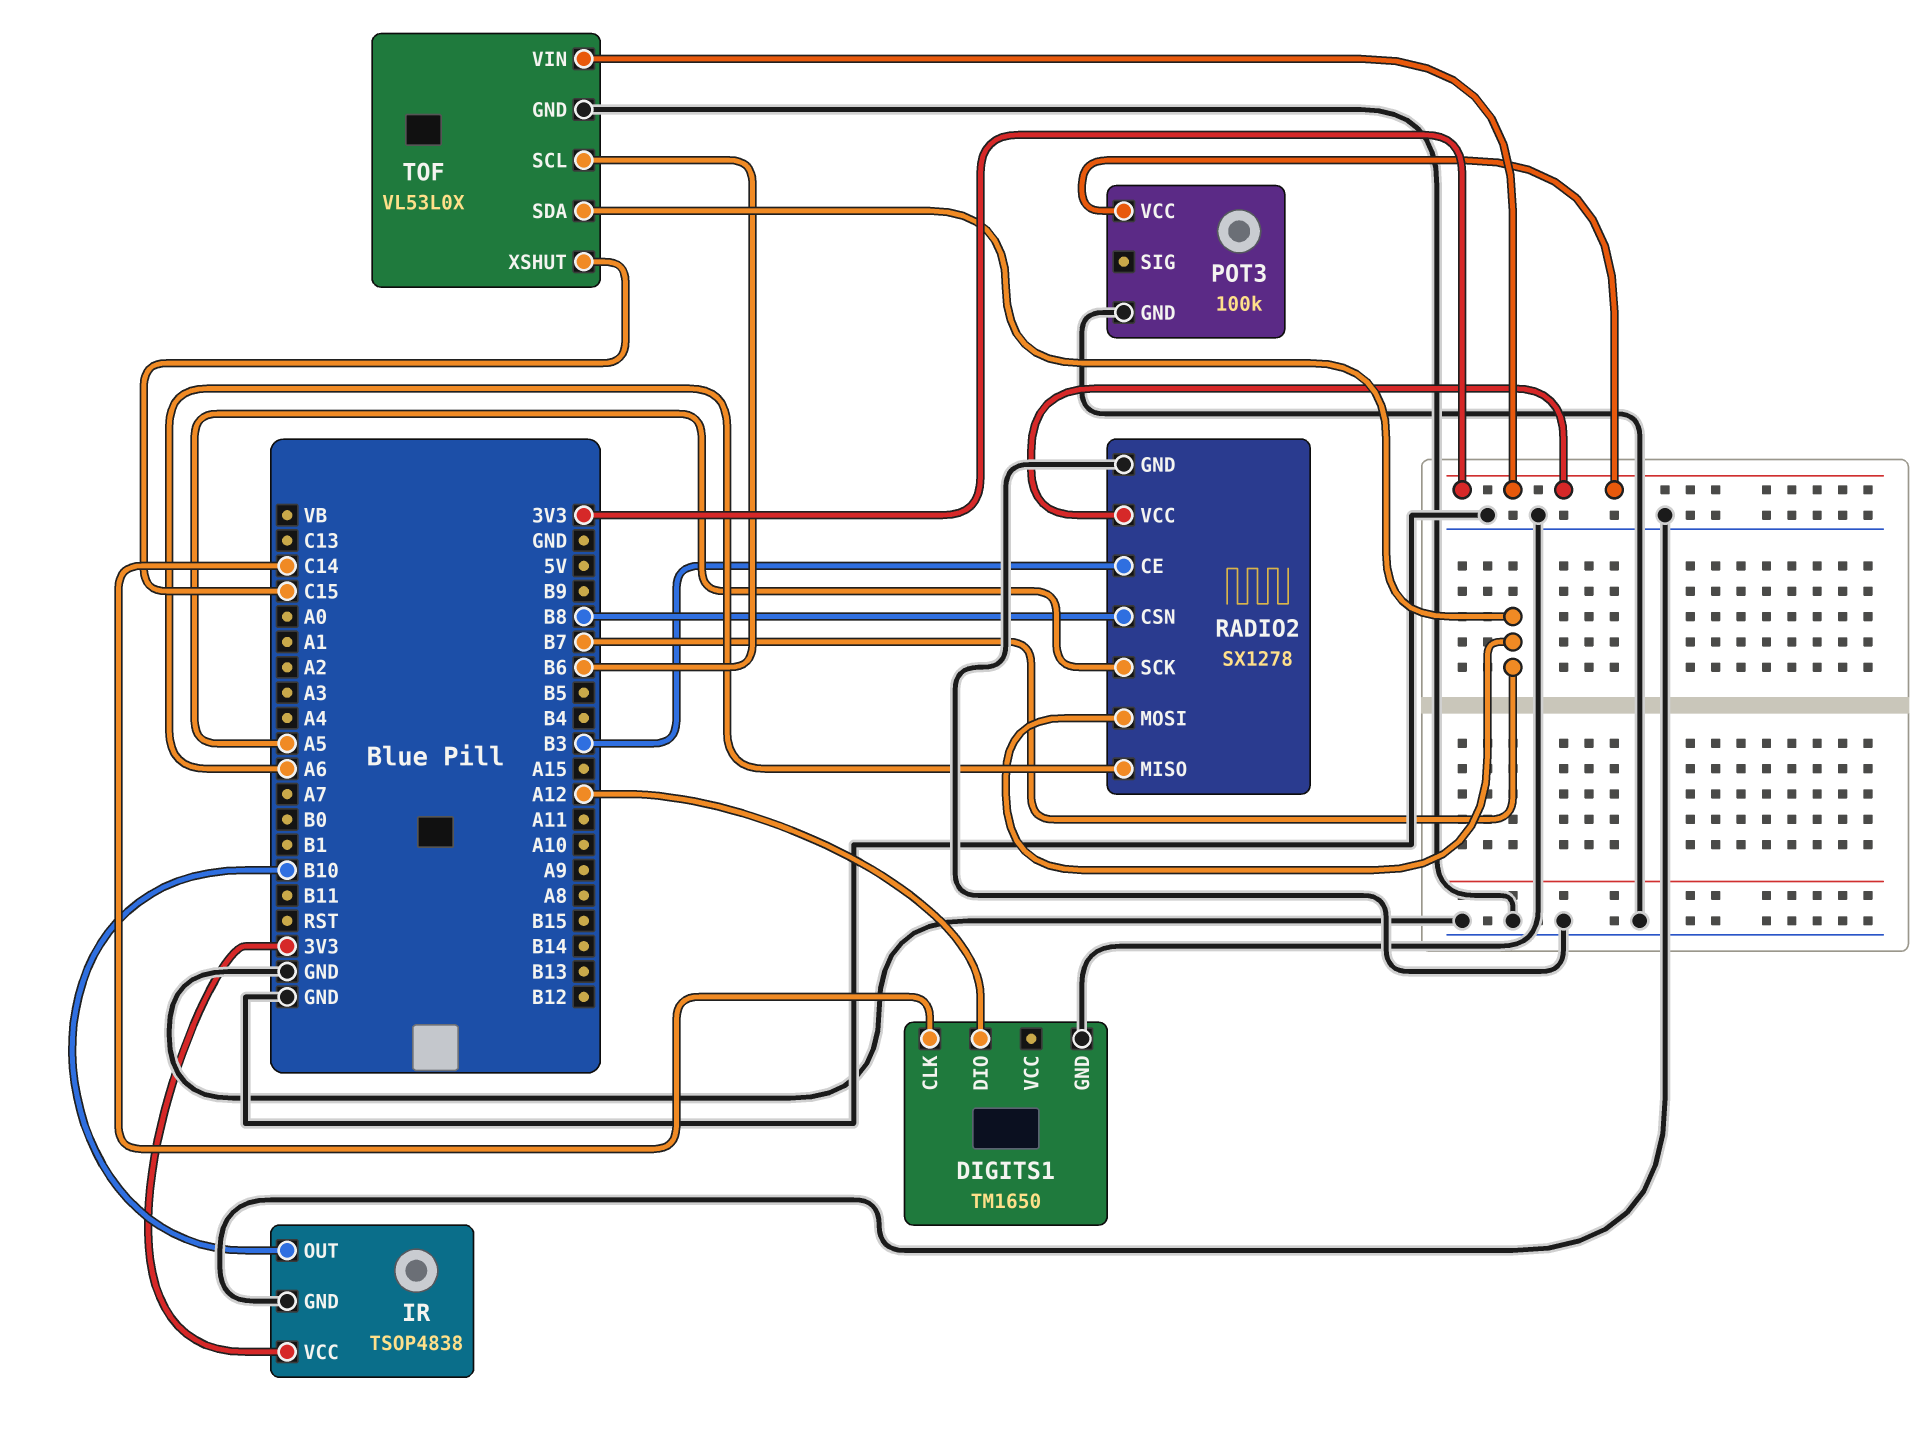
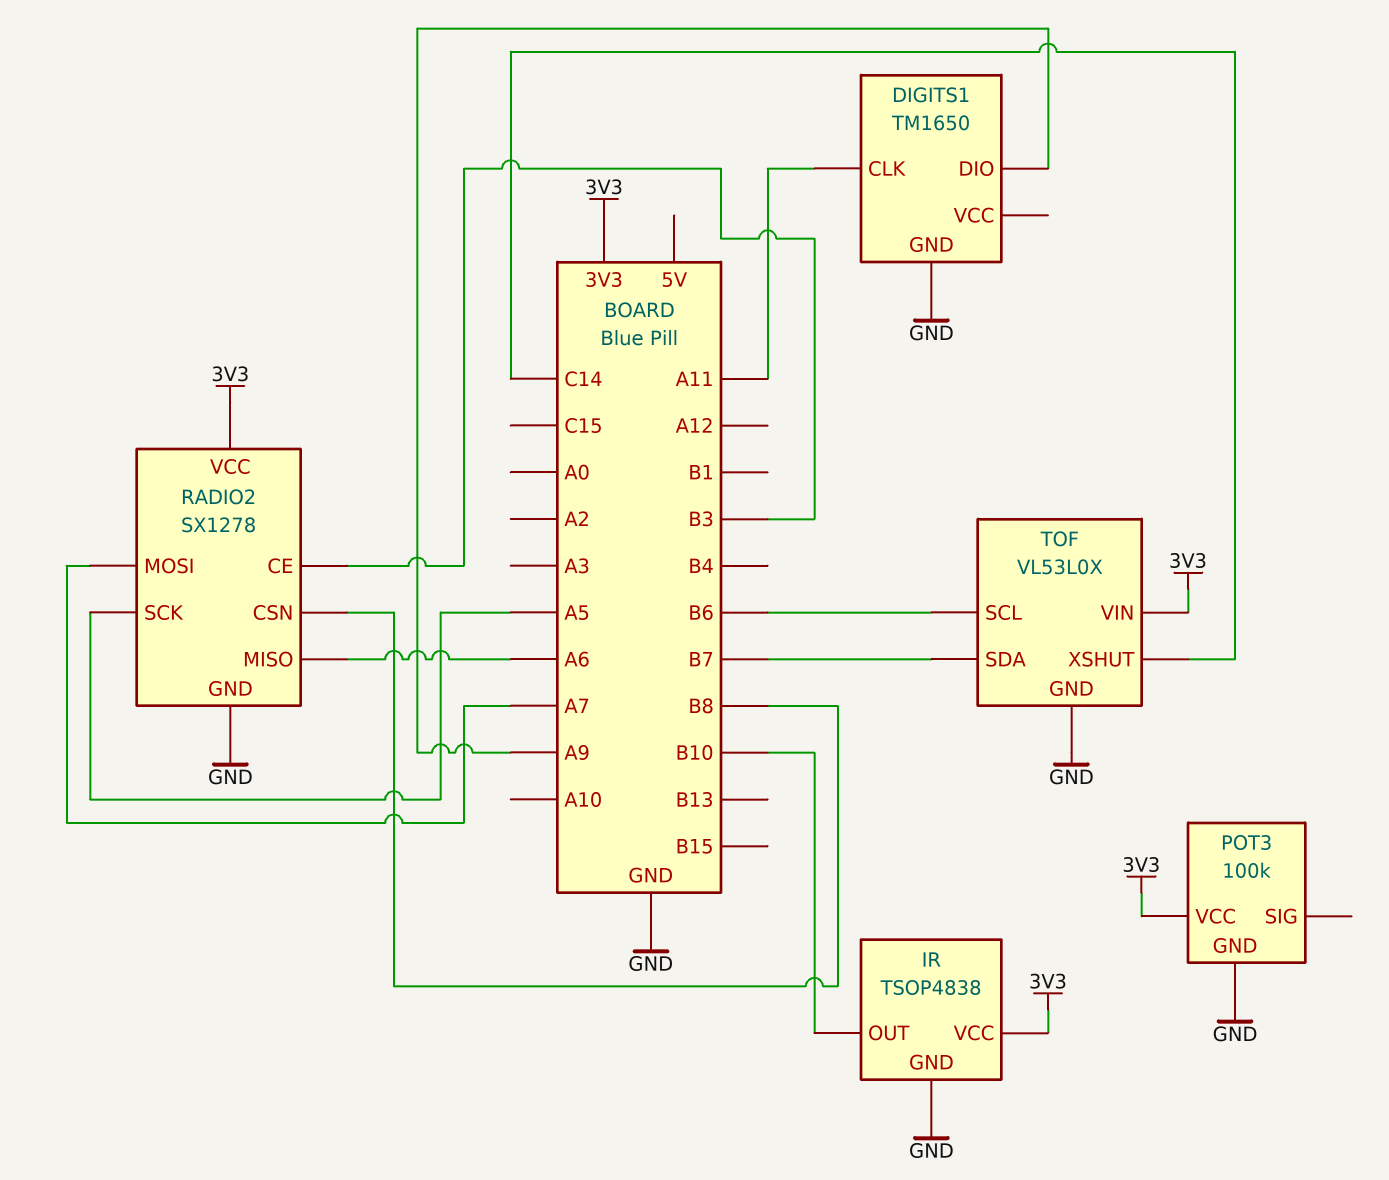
DIGITS1 pin CLK: C14 -> A11
DIGITS1 pin DIO: A12 -> A9
RADIO2 pin MOSI: B7 -> A7
TOF pin XSHUT: C15 -> C14

